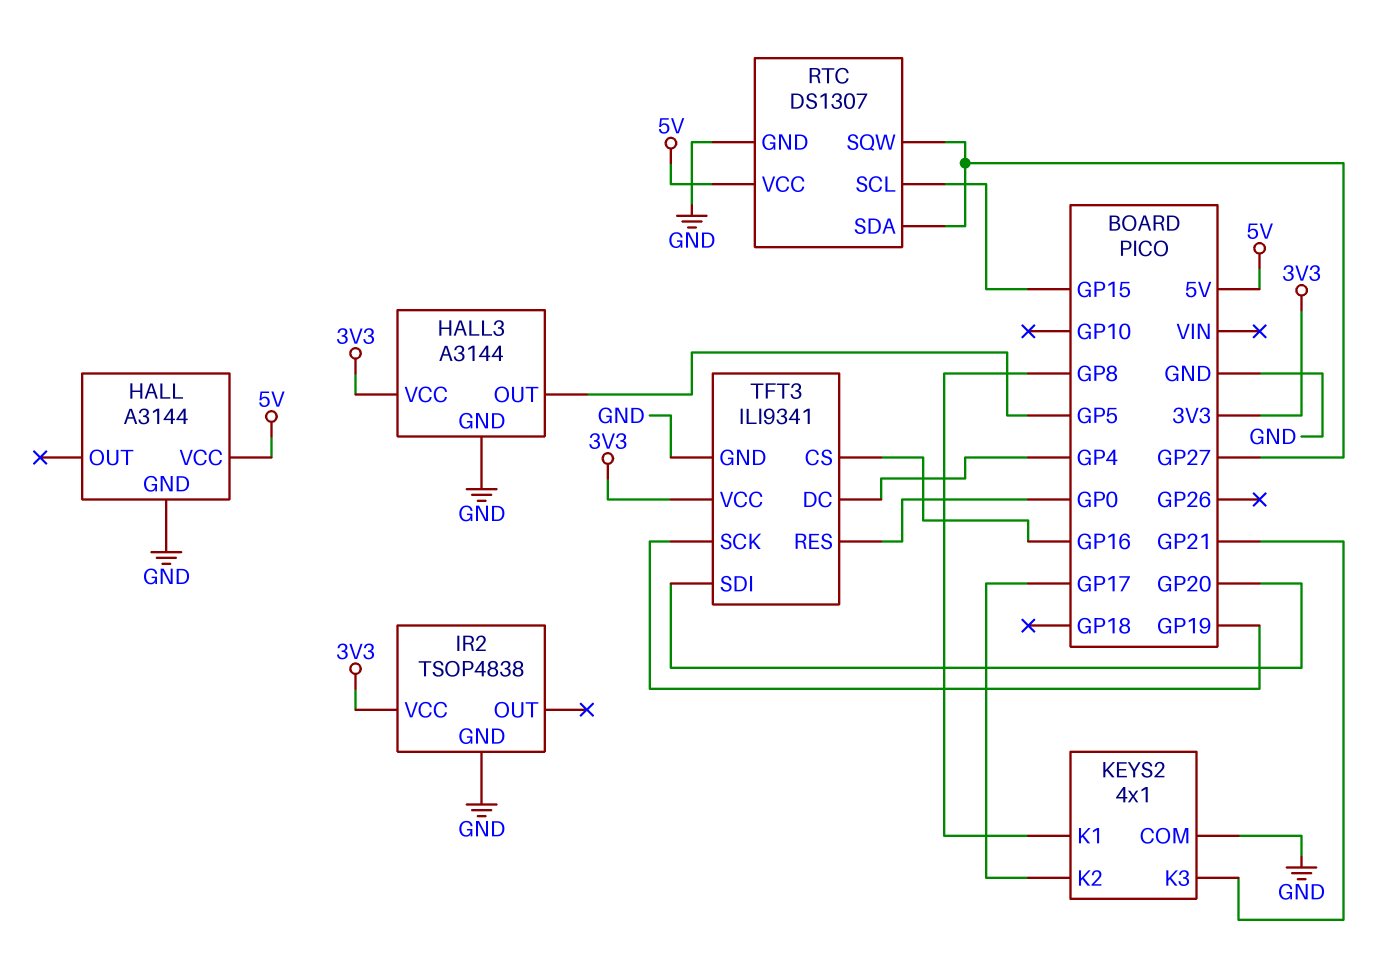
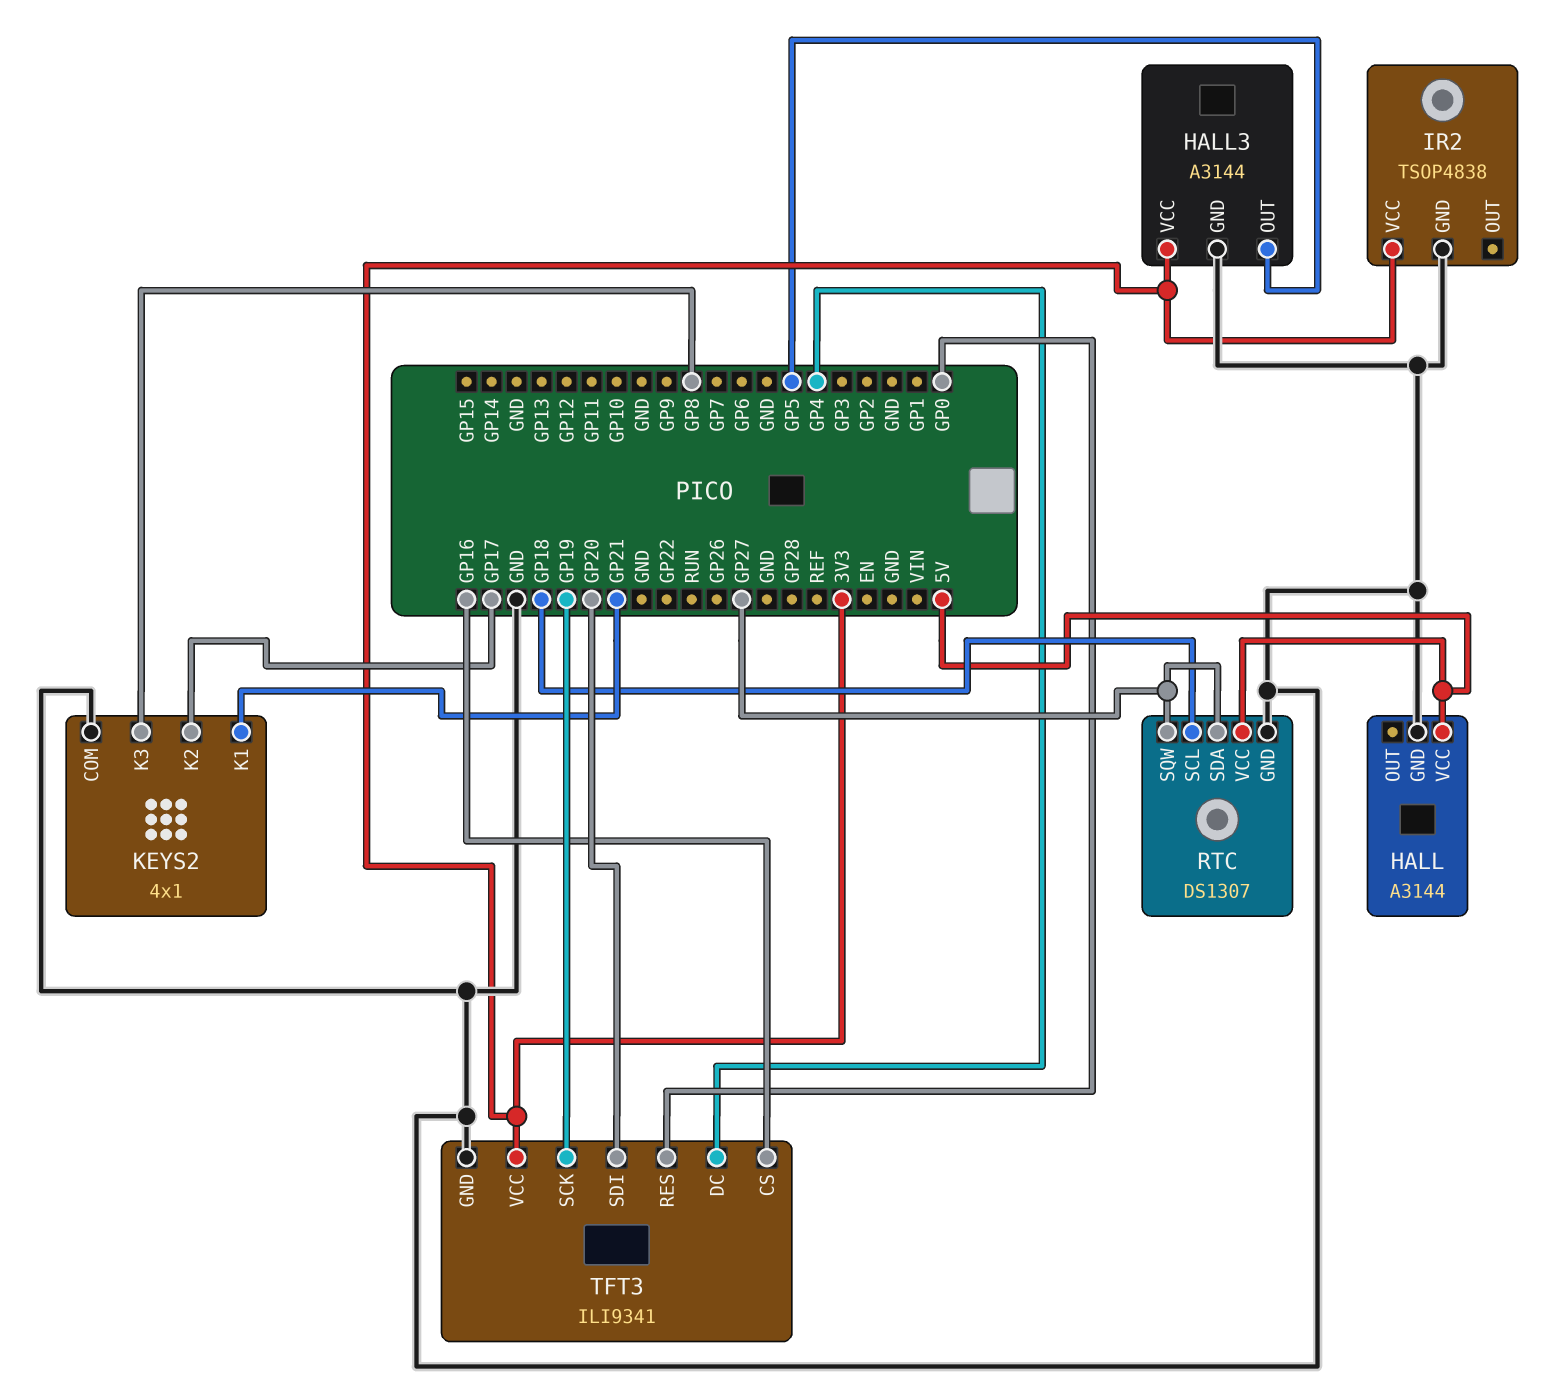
KEYS2 pin K1: GP8 -> GP21
KEYS2 pin K3: GP21 -> GP8
RTC pin SCL: GP15 -> GP18

